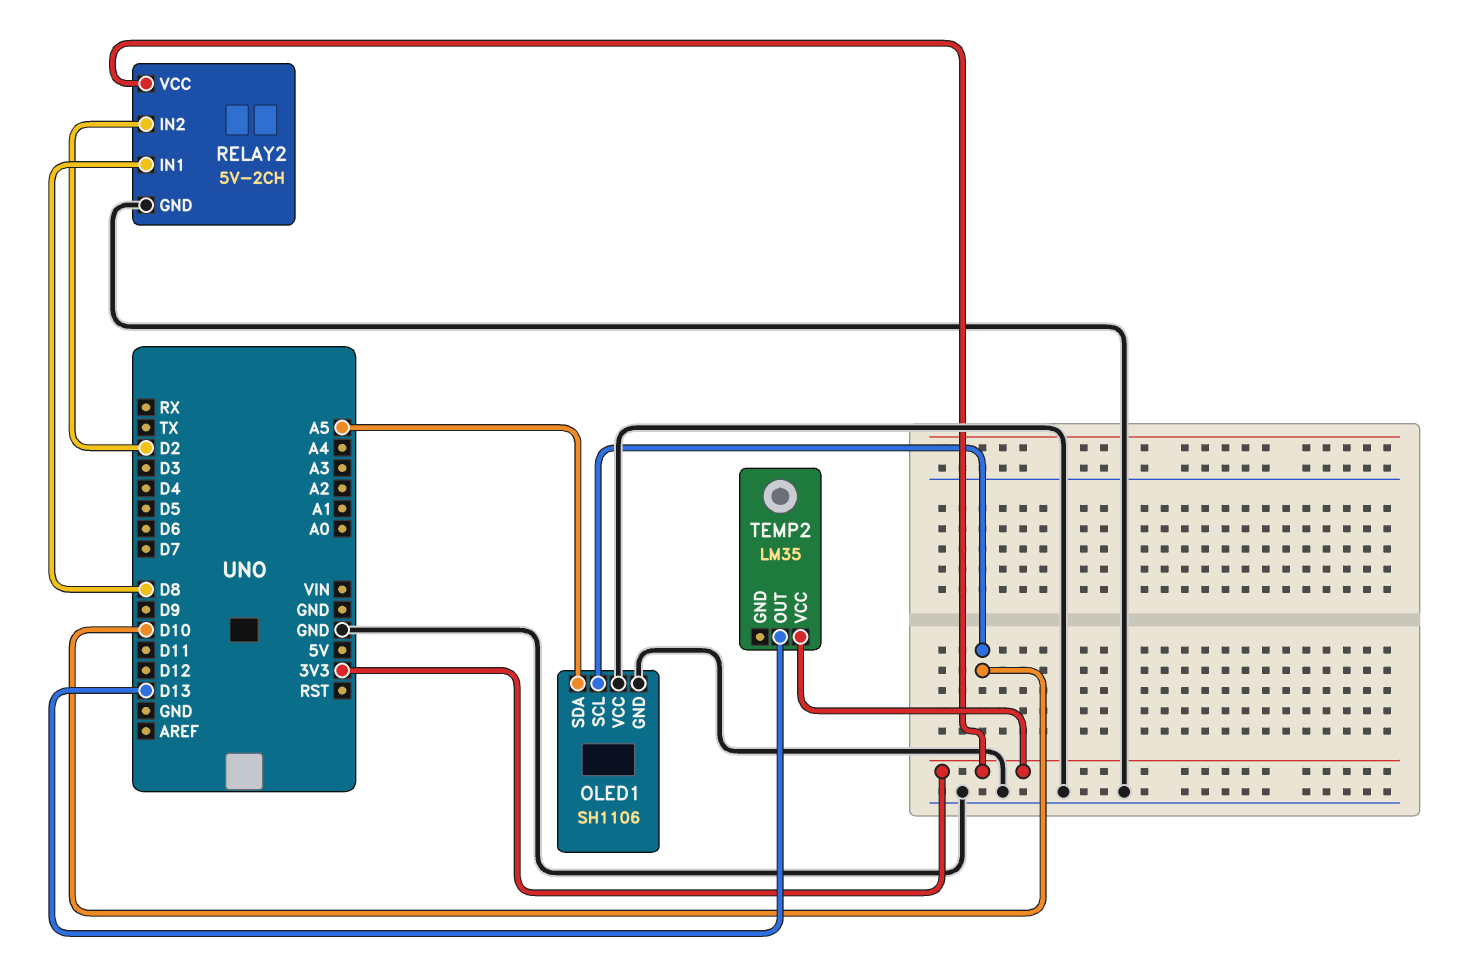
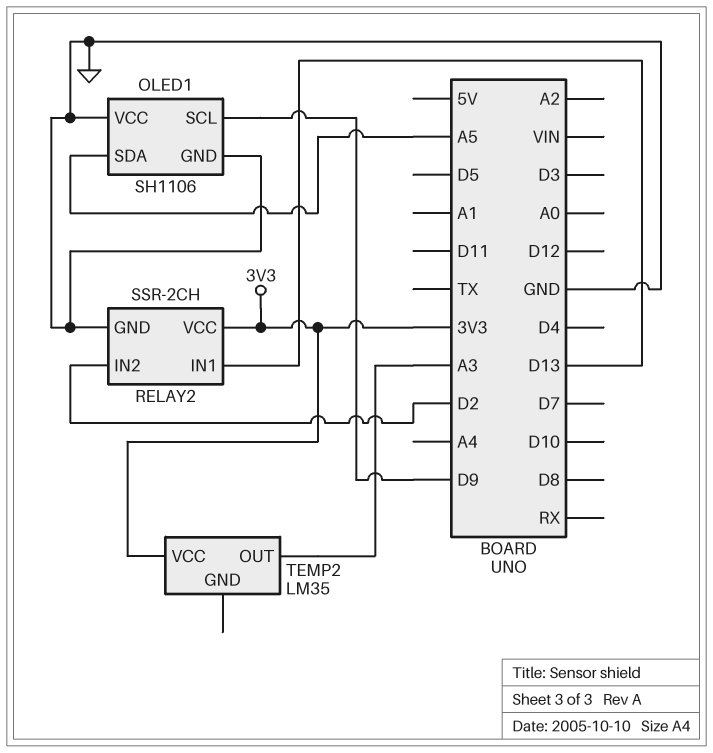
OLED1 pin SCL: D10 -> D9
RELAY2: 5V-2CH -> SSR-2CH
RELAY2 pin IN1: D8 -> D13
TEMP2 pin OUT: D13 -> A3

